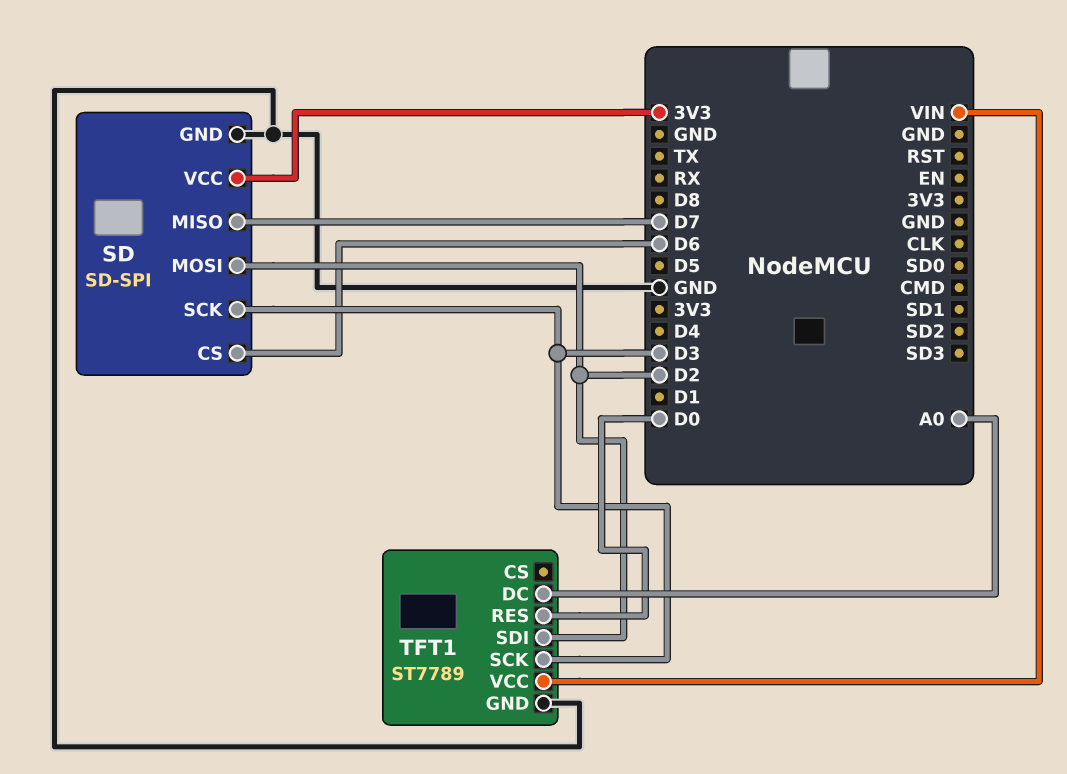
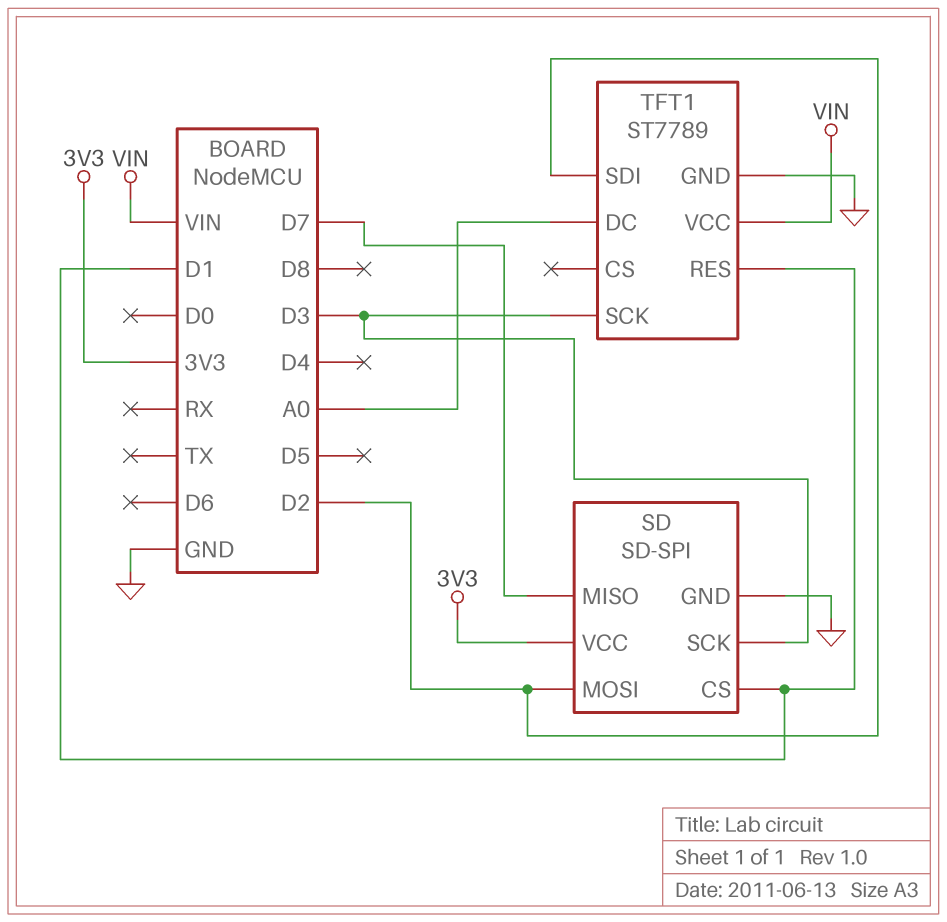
SD pin CS: D6 -> D1
TFT1 pin RES: D0 -> D1

